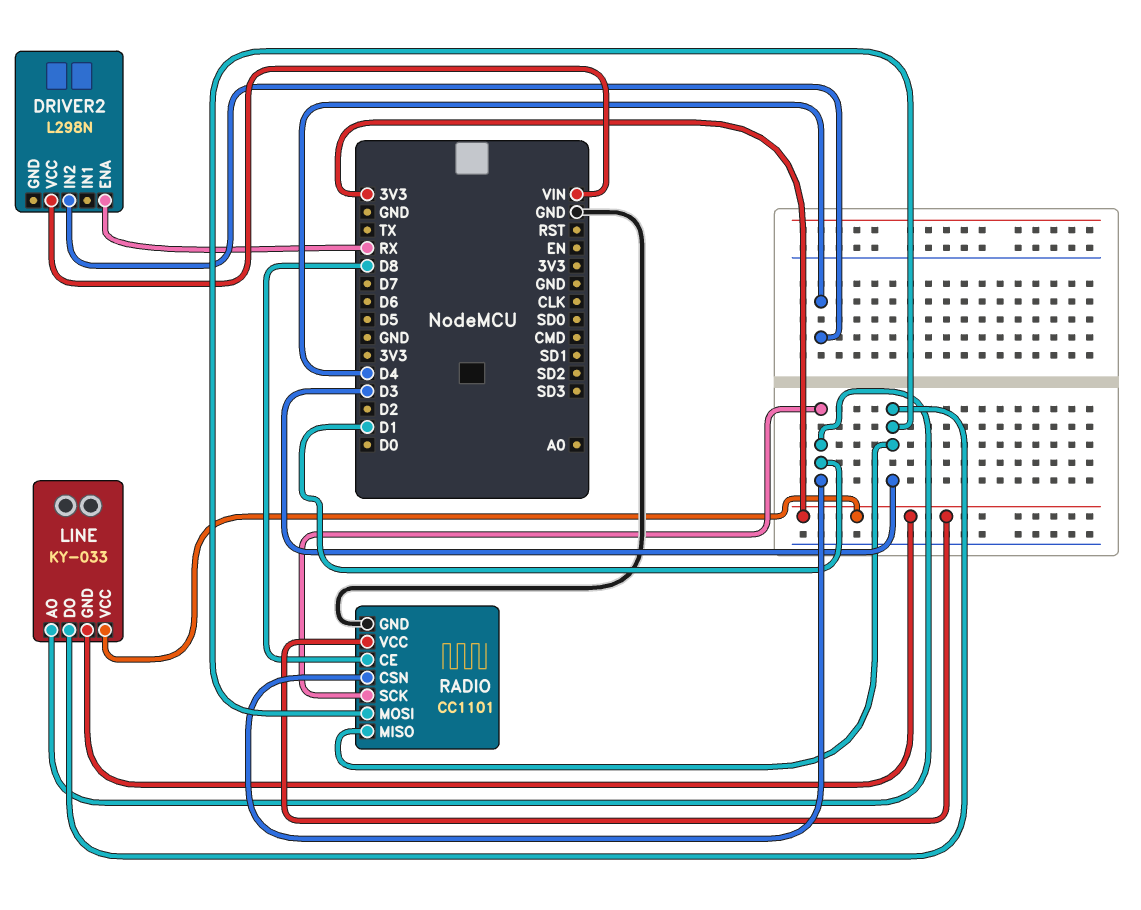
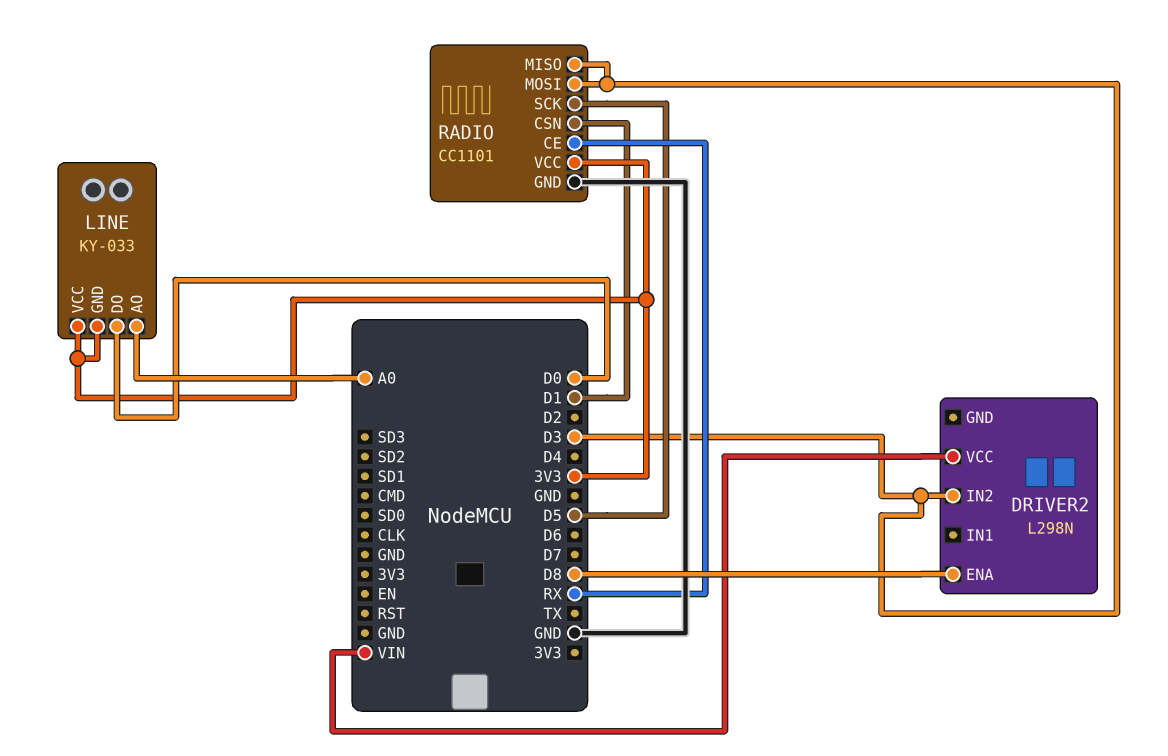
DRIVER2 pin ENA: RX -> D8
DRIVER2 pin IN2: D4 -> D3
LINE pin AO: D1 -> A0
LINE pin DO: D3 -> D0
RADIO pin CE: D8 -> RX
RADIO pin SCK: D1 -> D5

